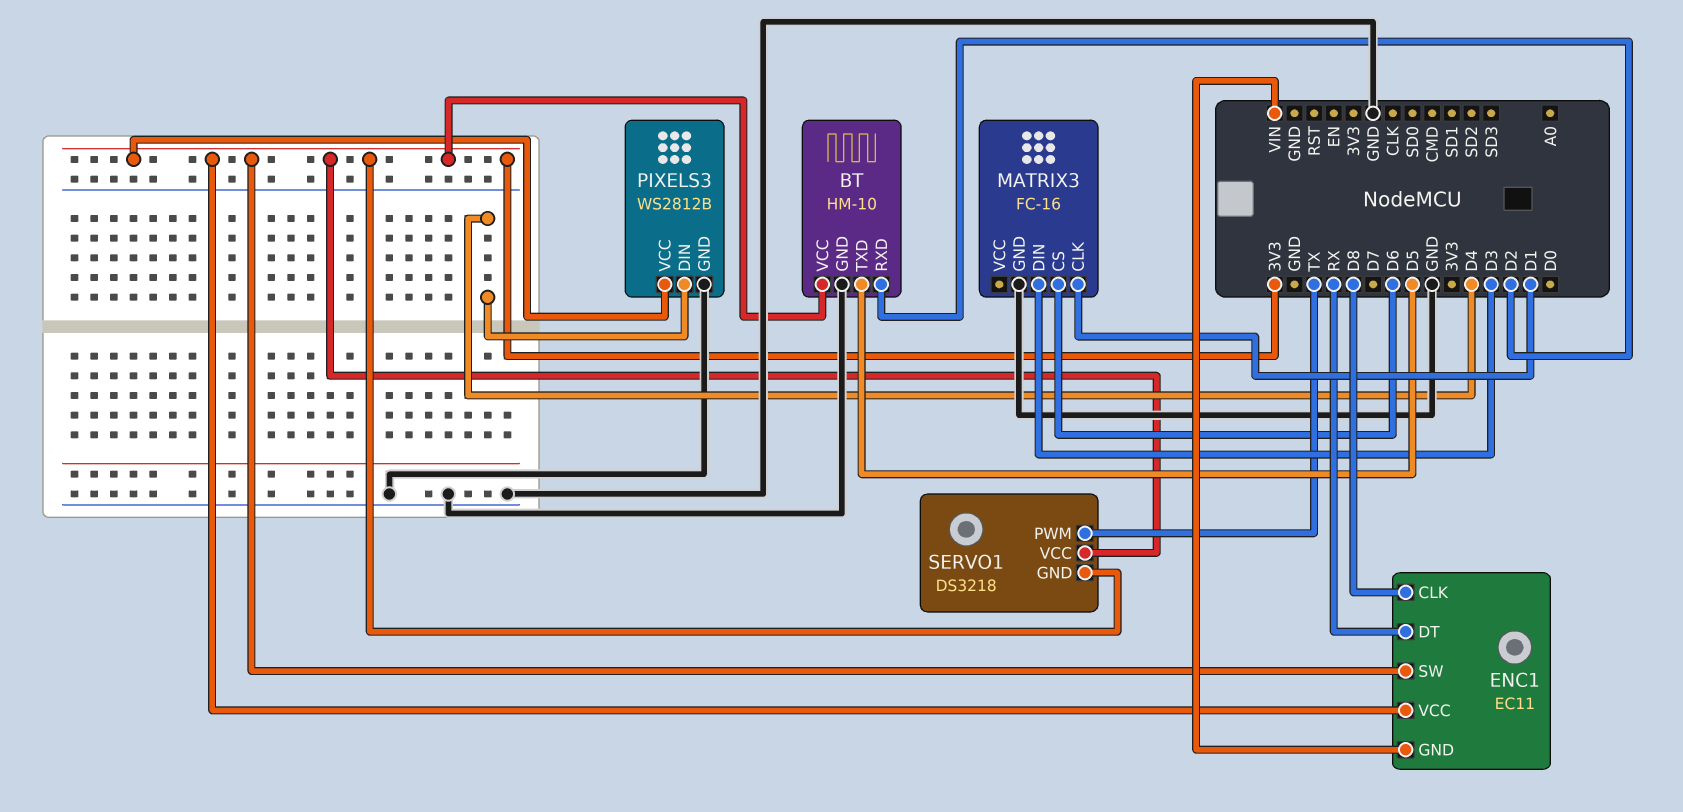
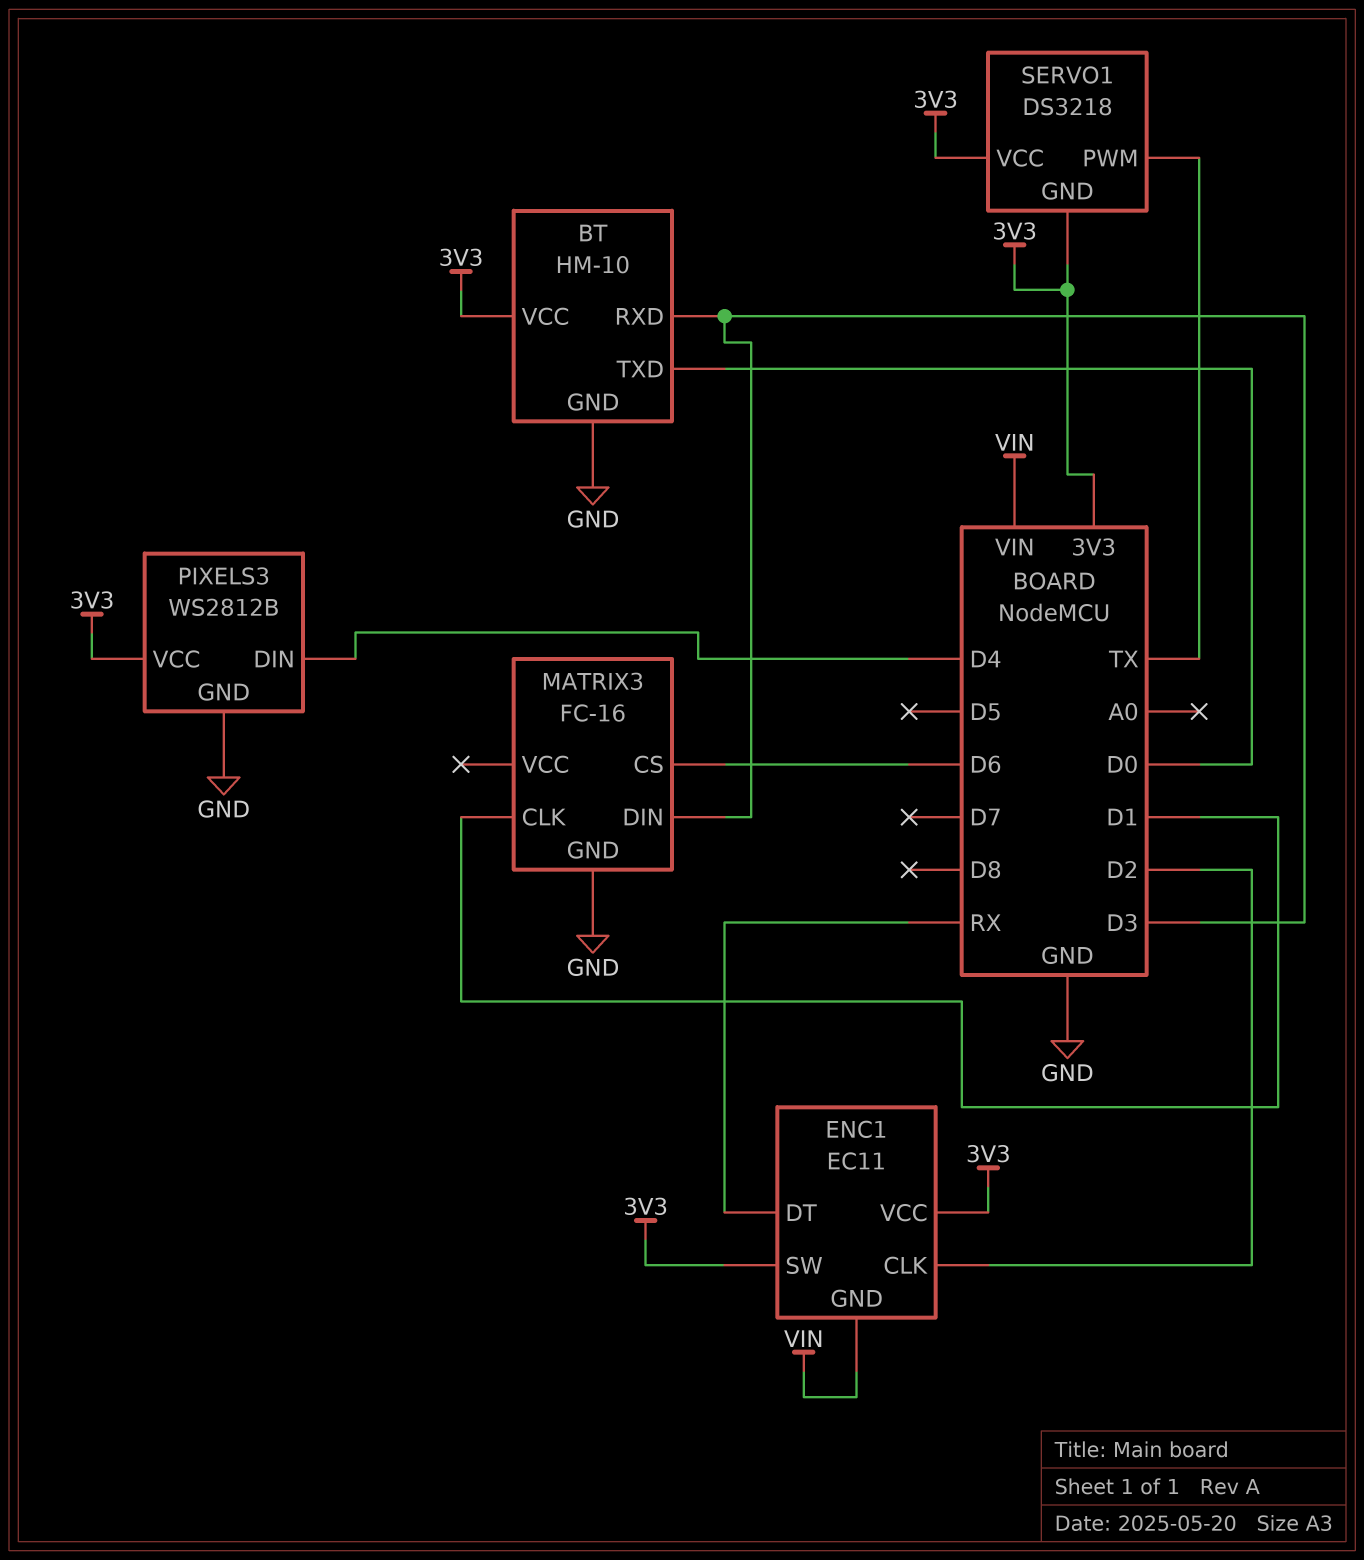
BT pin RXD: D2 -> D3
BT pin TXD: D5 -> D0
ENC1 pin CLK: D8 -> D2

